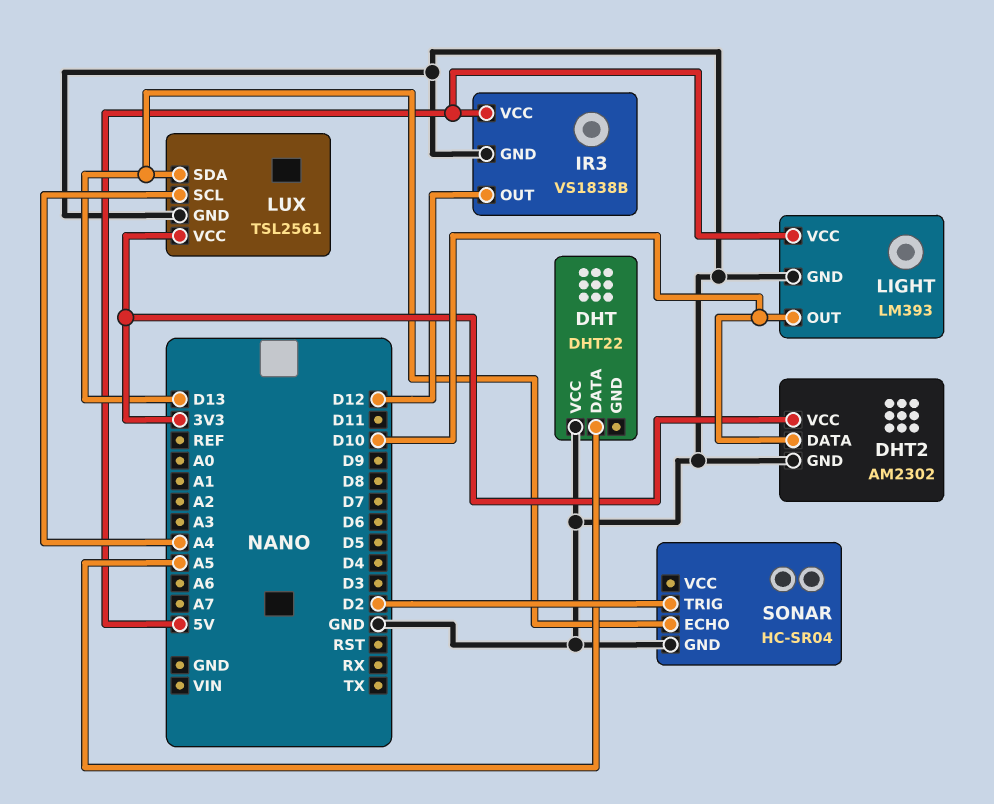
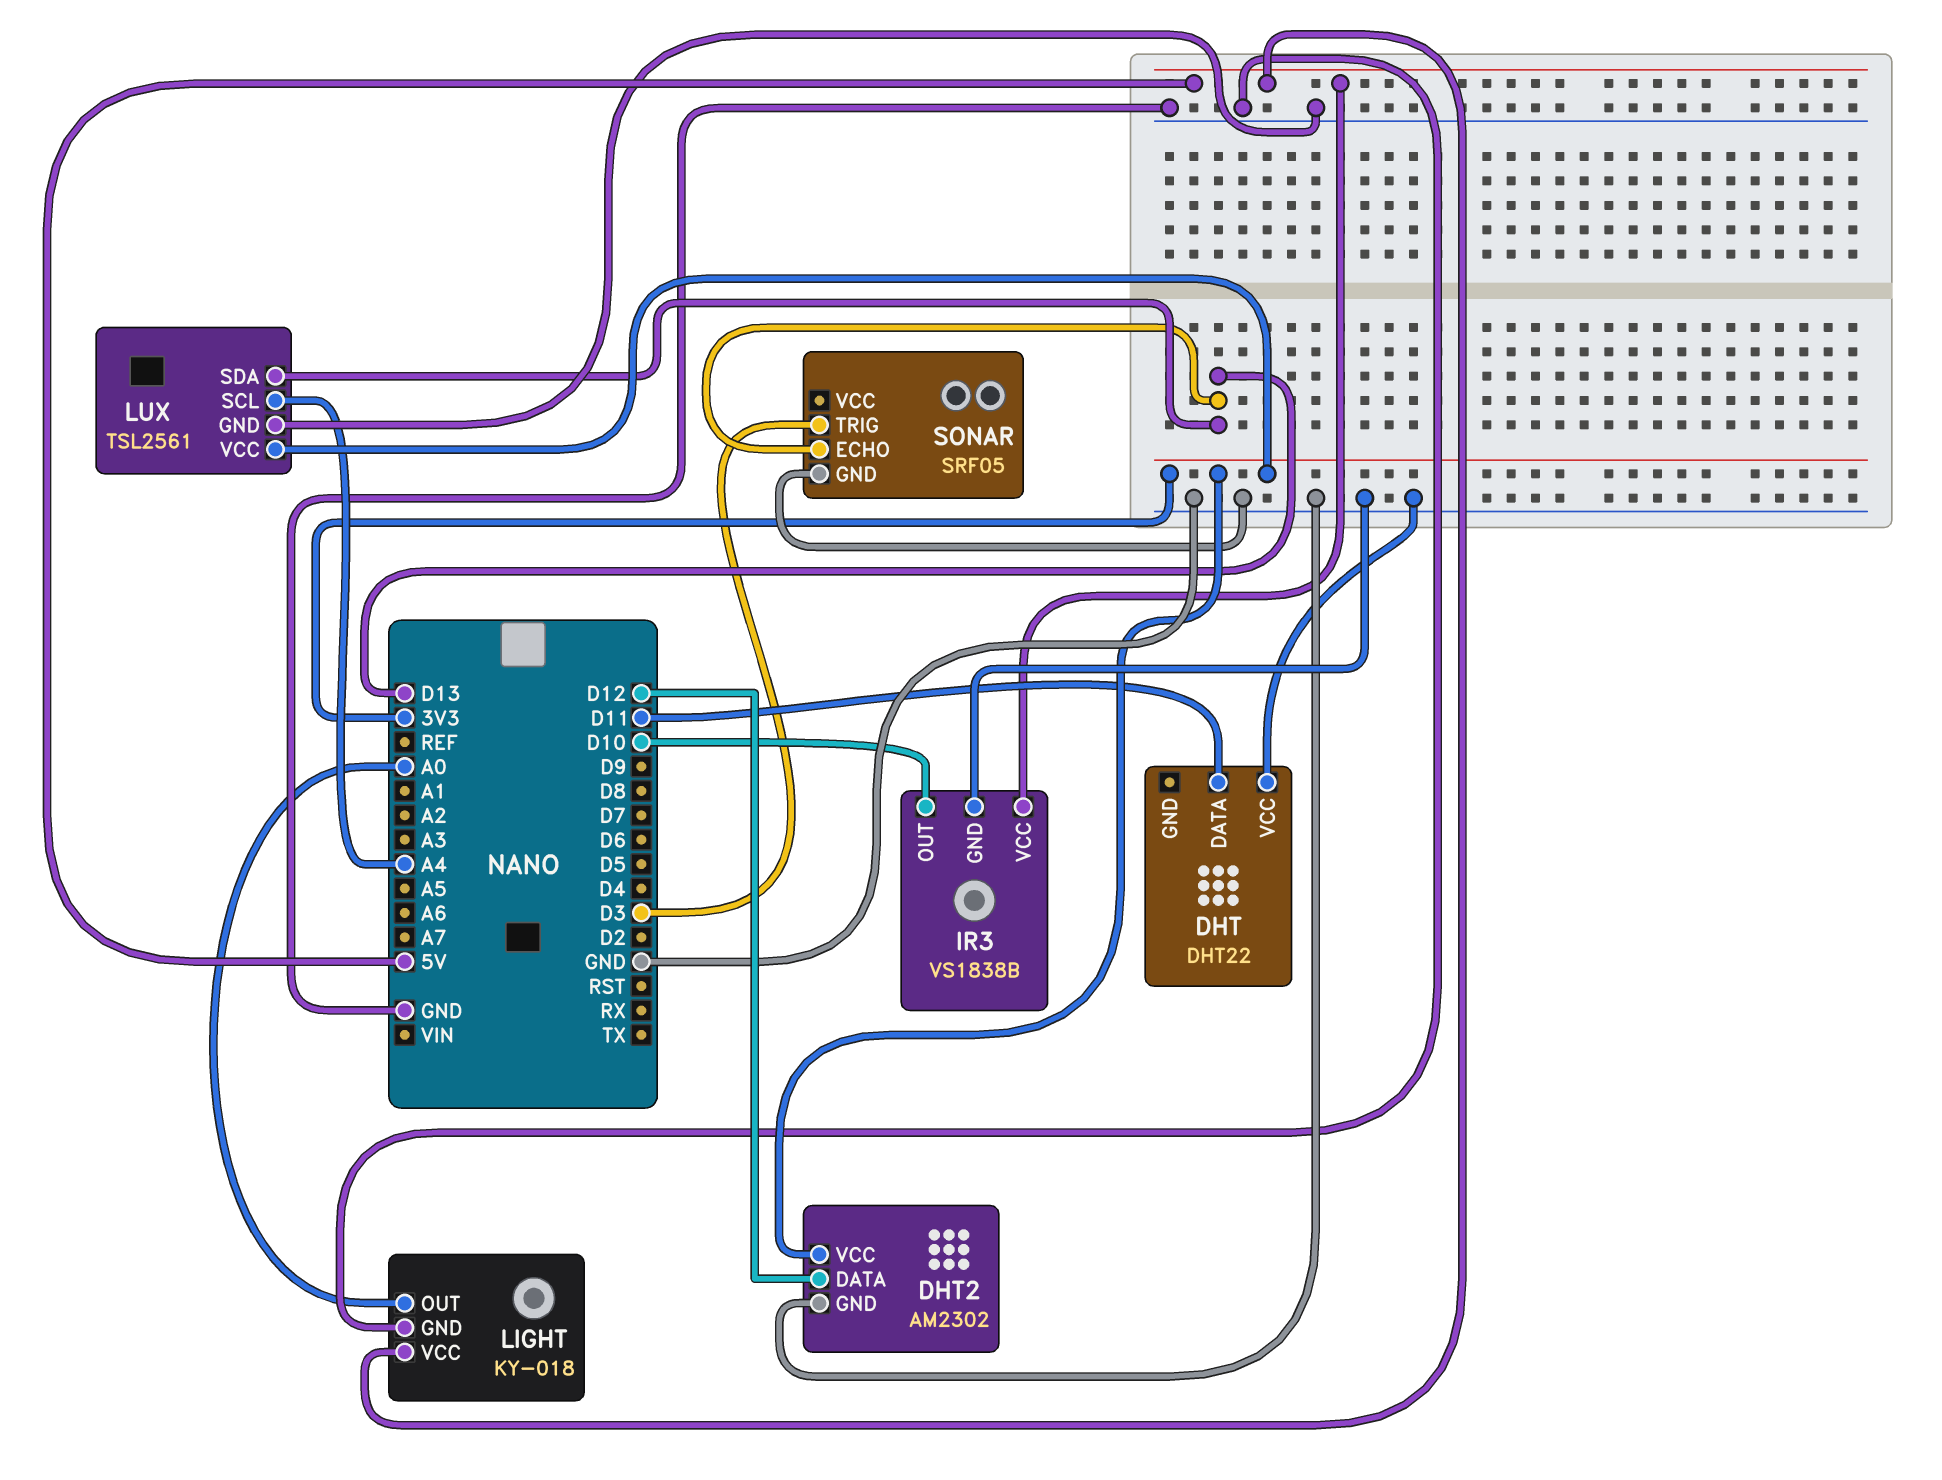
DHT pin DATA: A5 -> D11
DHT2 pin DATA: D10 -> D12
IR3 pin OUT: D12 -> D10
LIGHT: LM393 -> KY-018
LIGHT pin OUT: D10 -> A0
SONAR: HC-SR04 -> SRF05
SONAR pin TRIG: D2 -> D3

